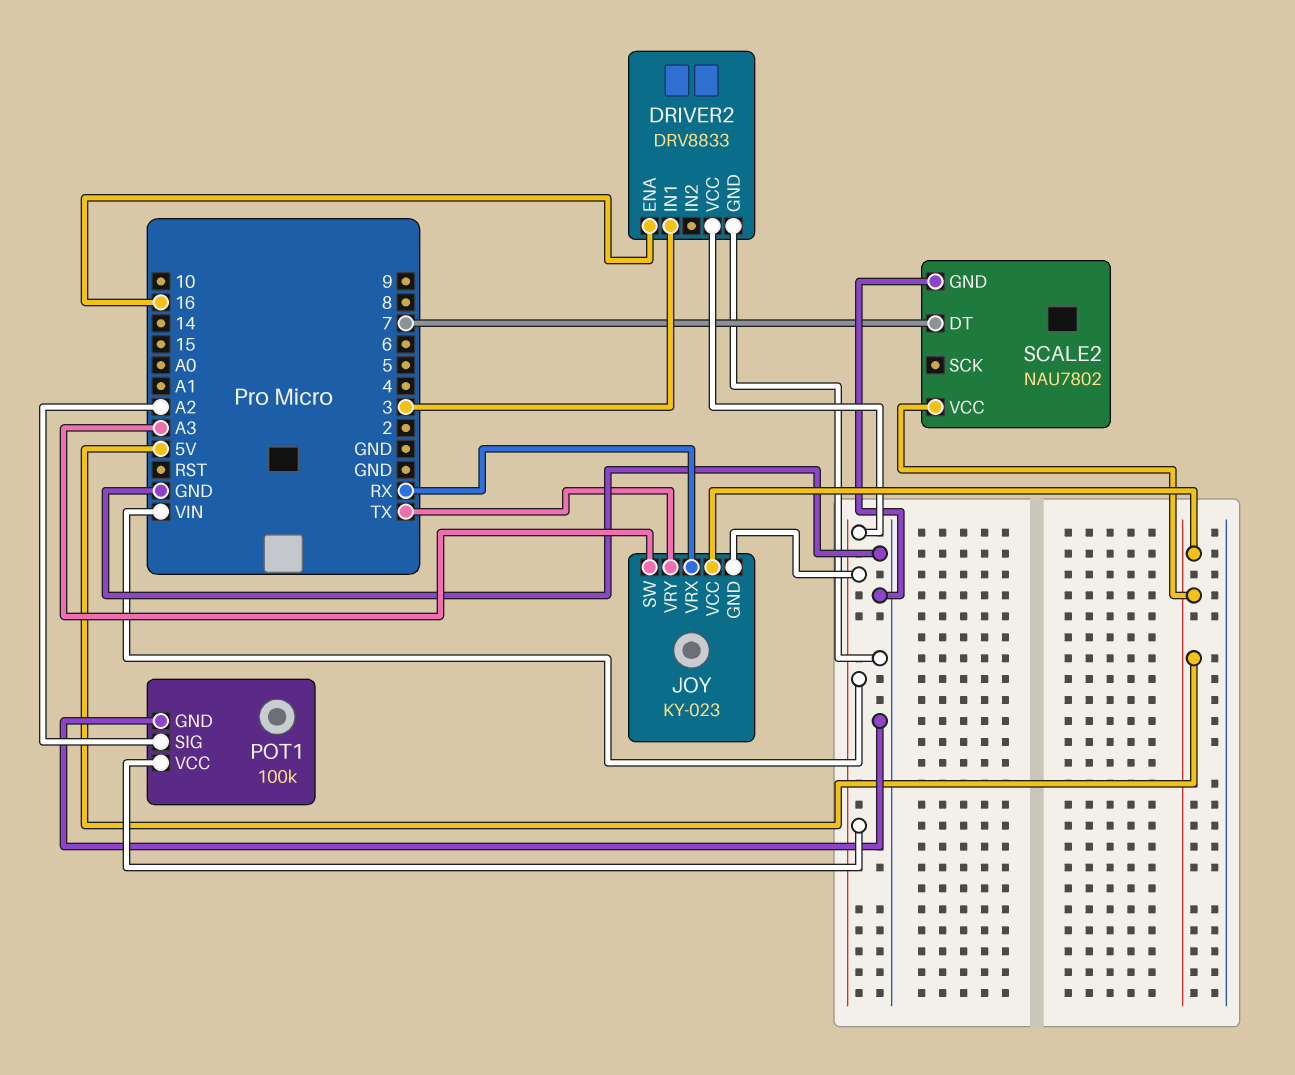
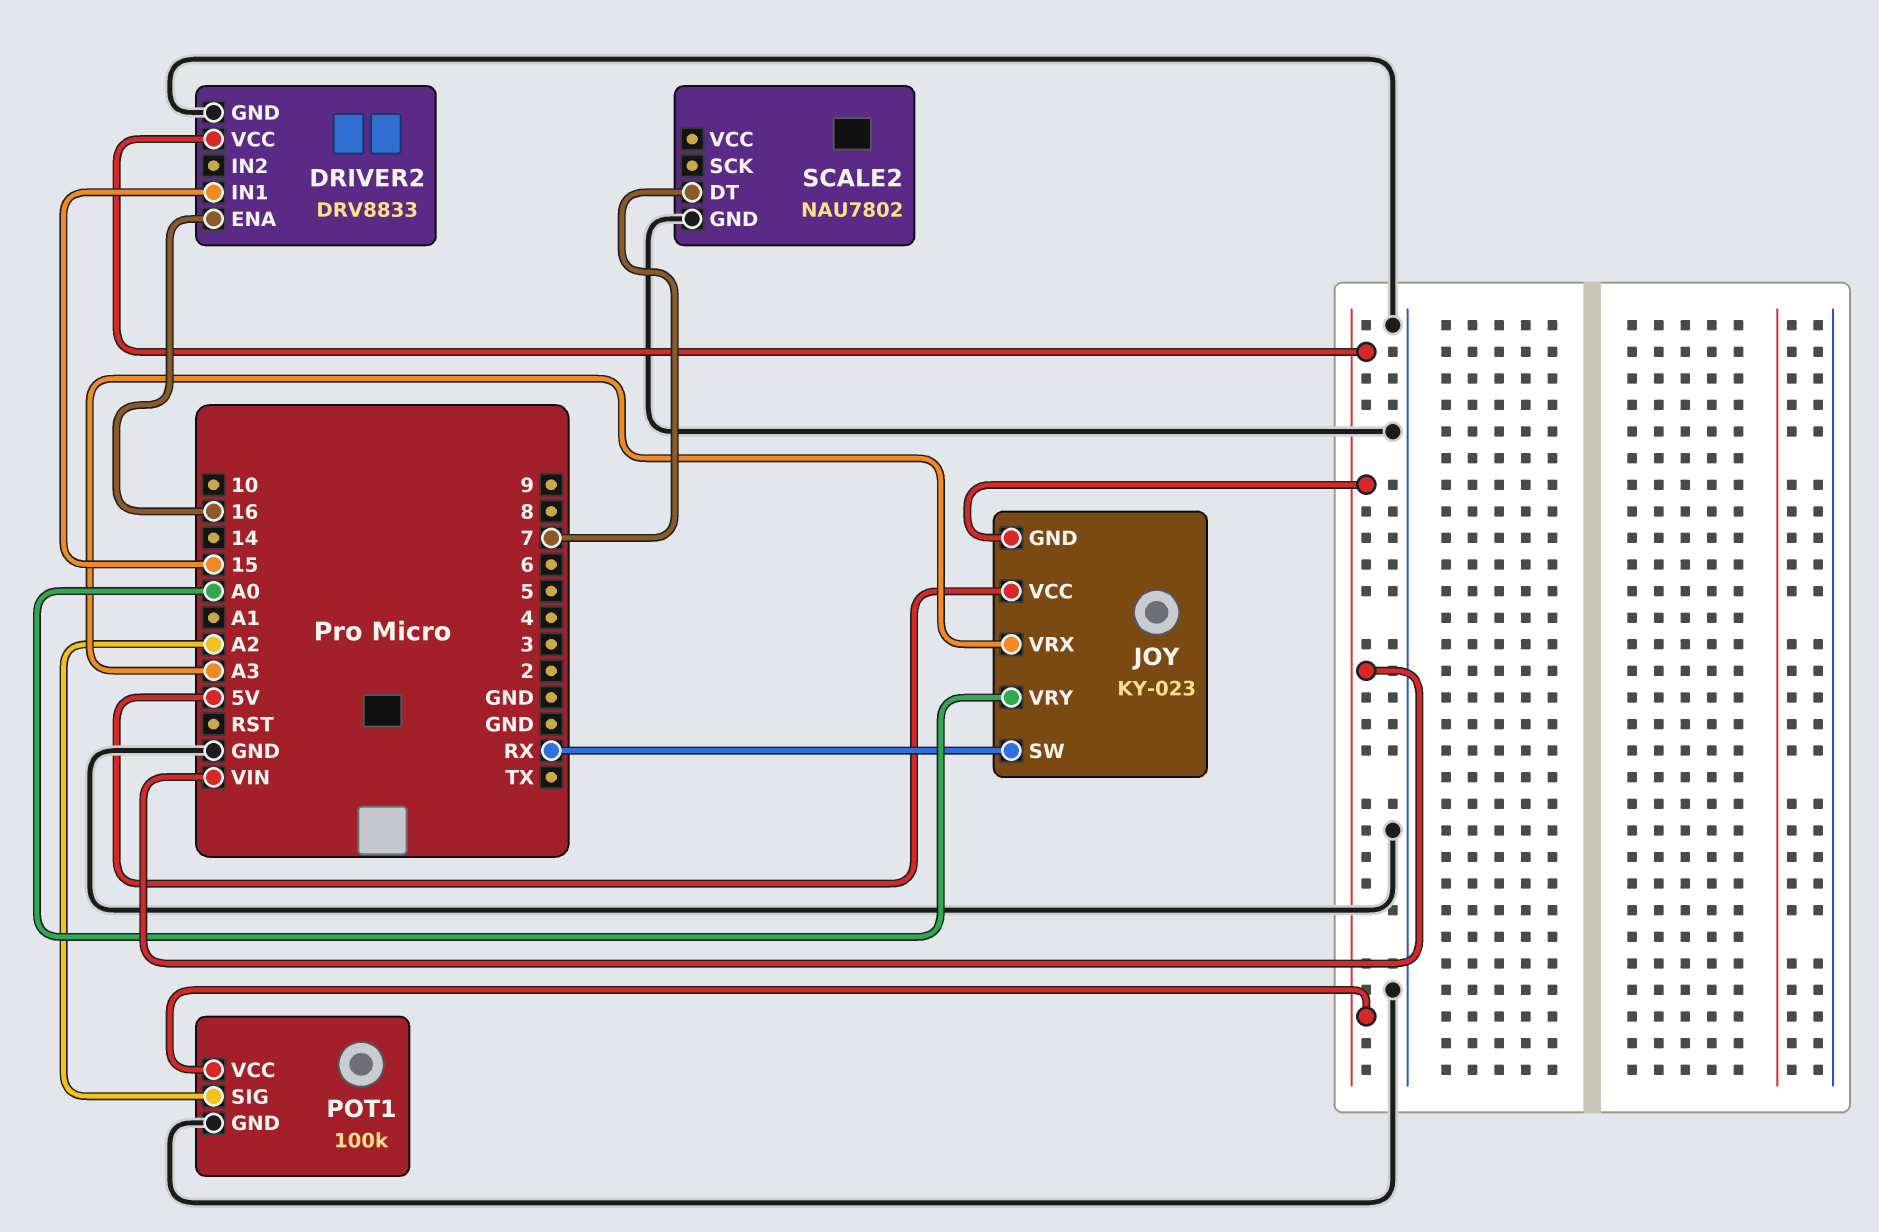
DRIVER2 pin IN1: 3 -> 15
JOY pin SW: A3 -> RX
JOY pin VRX: RX -> A3
JOY pin VRY: TX -> A0
SCALE2 pin VCC: 5V -> none

